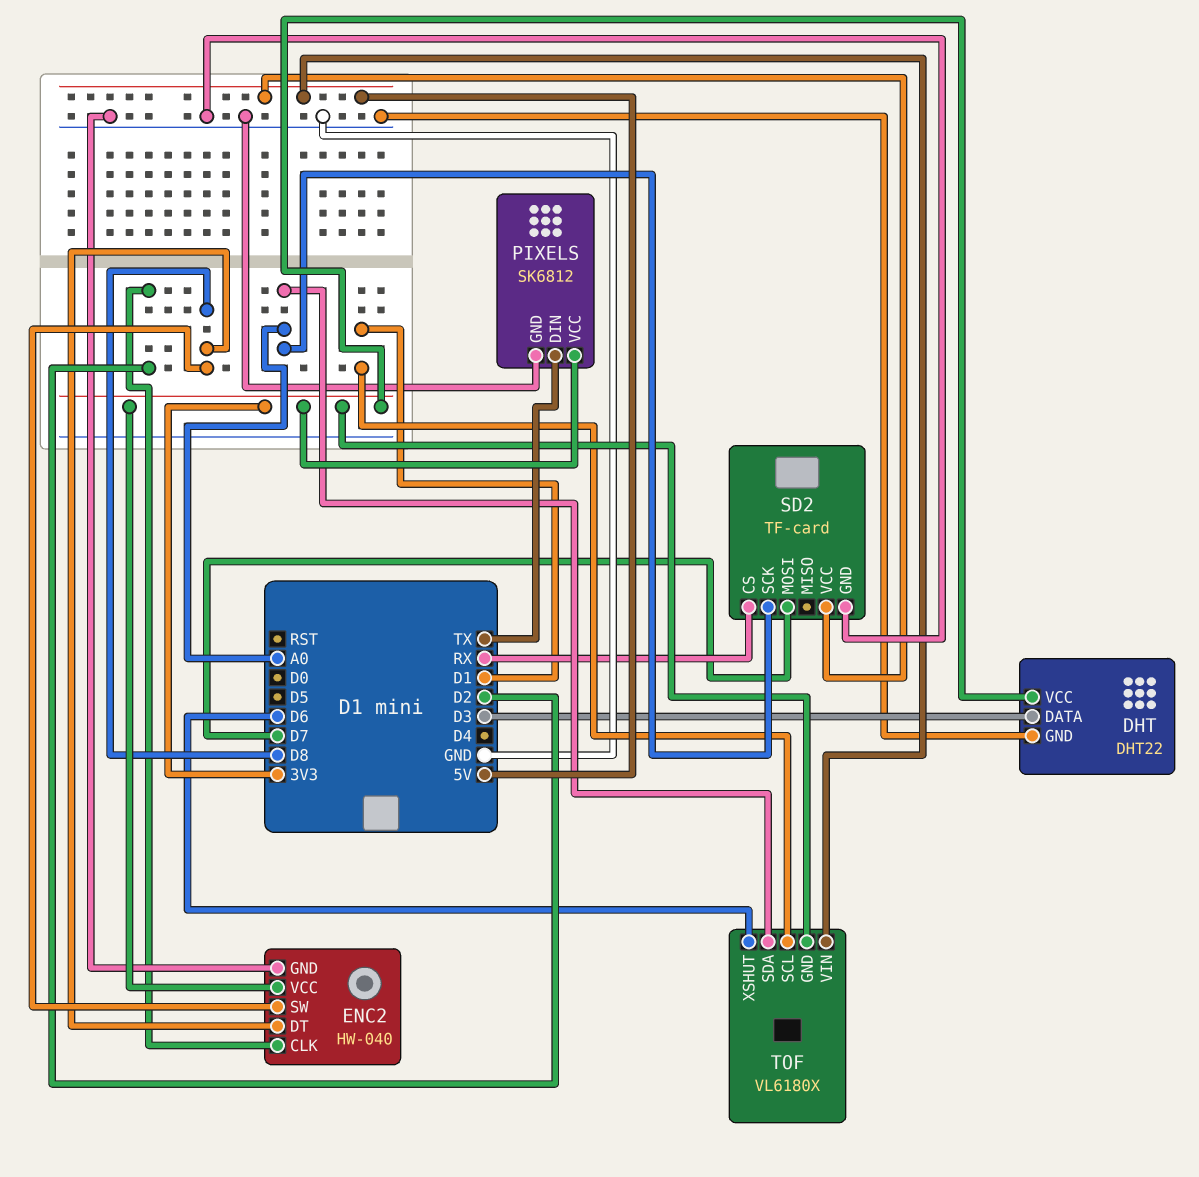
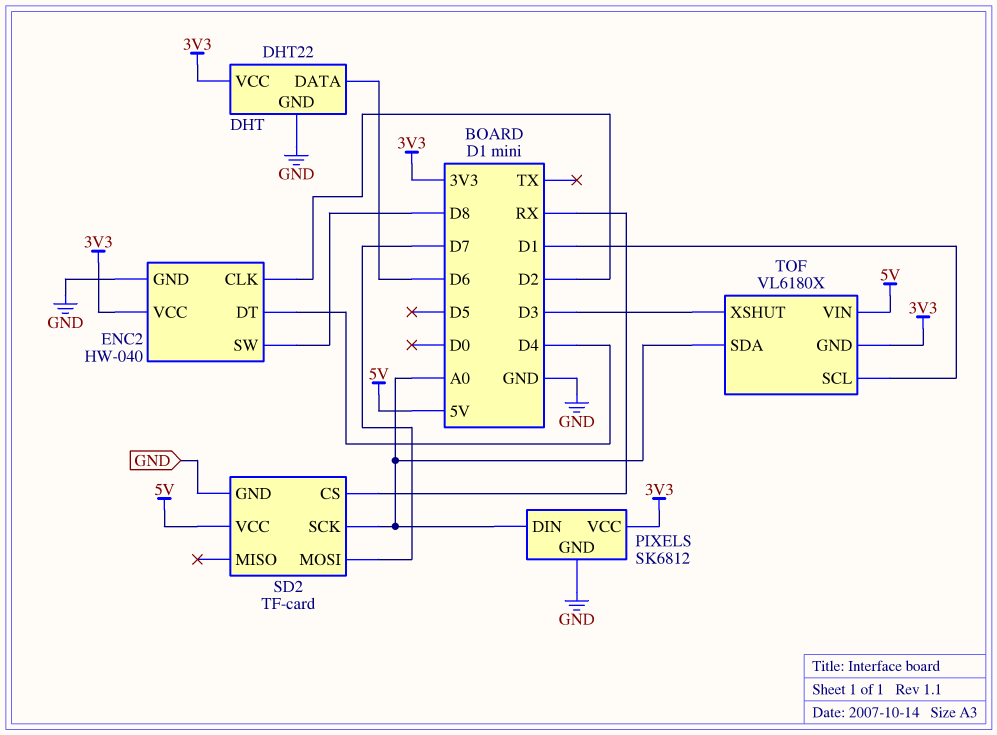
DHT pin DATA: D3 -> D6
ENC2 pin DT: D8 -> D4
PIXELS pin DIN: TX -> A0
TOF pin XSHUT: D6 -> D3

